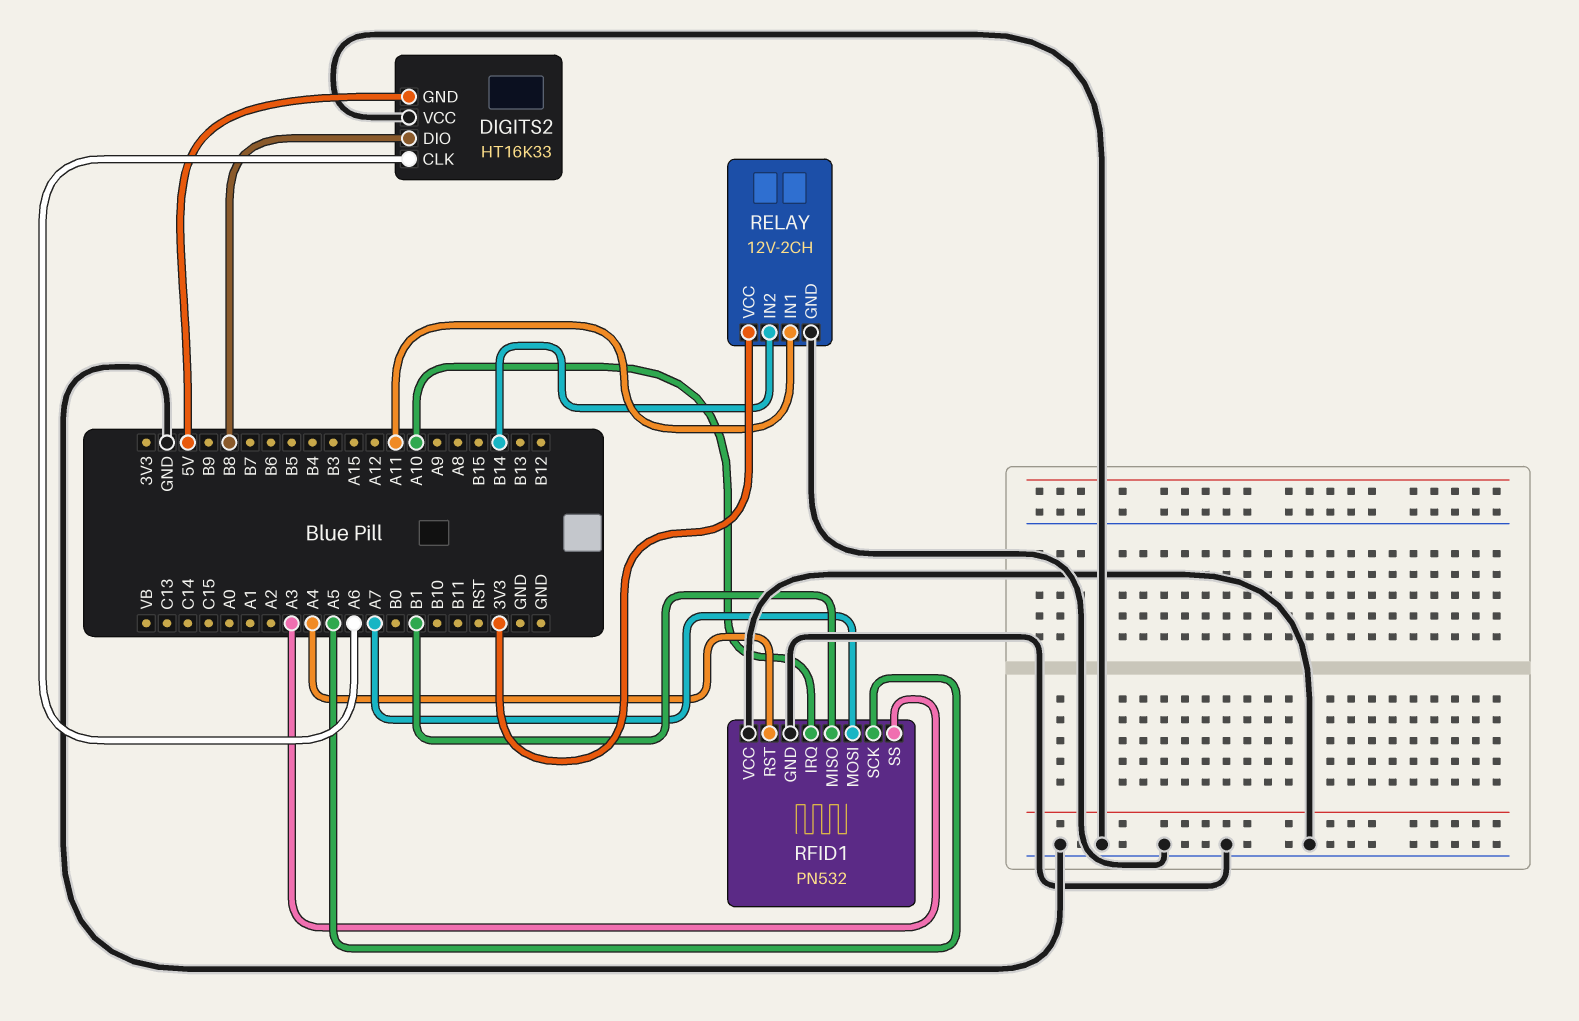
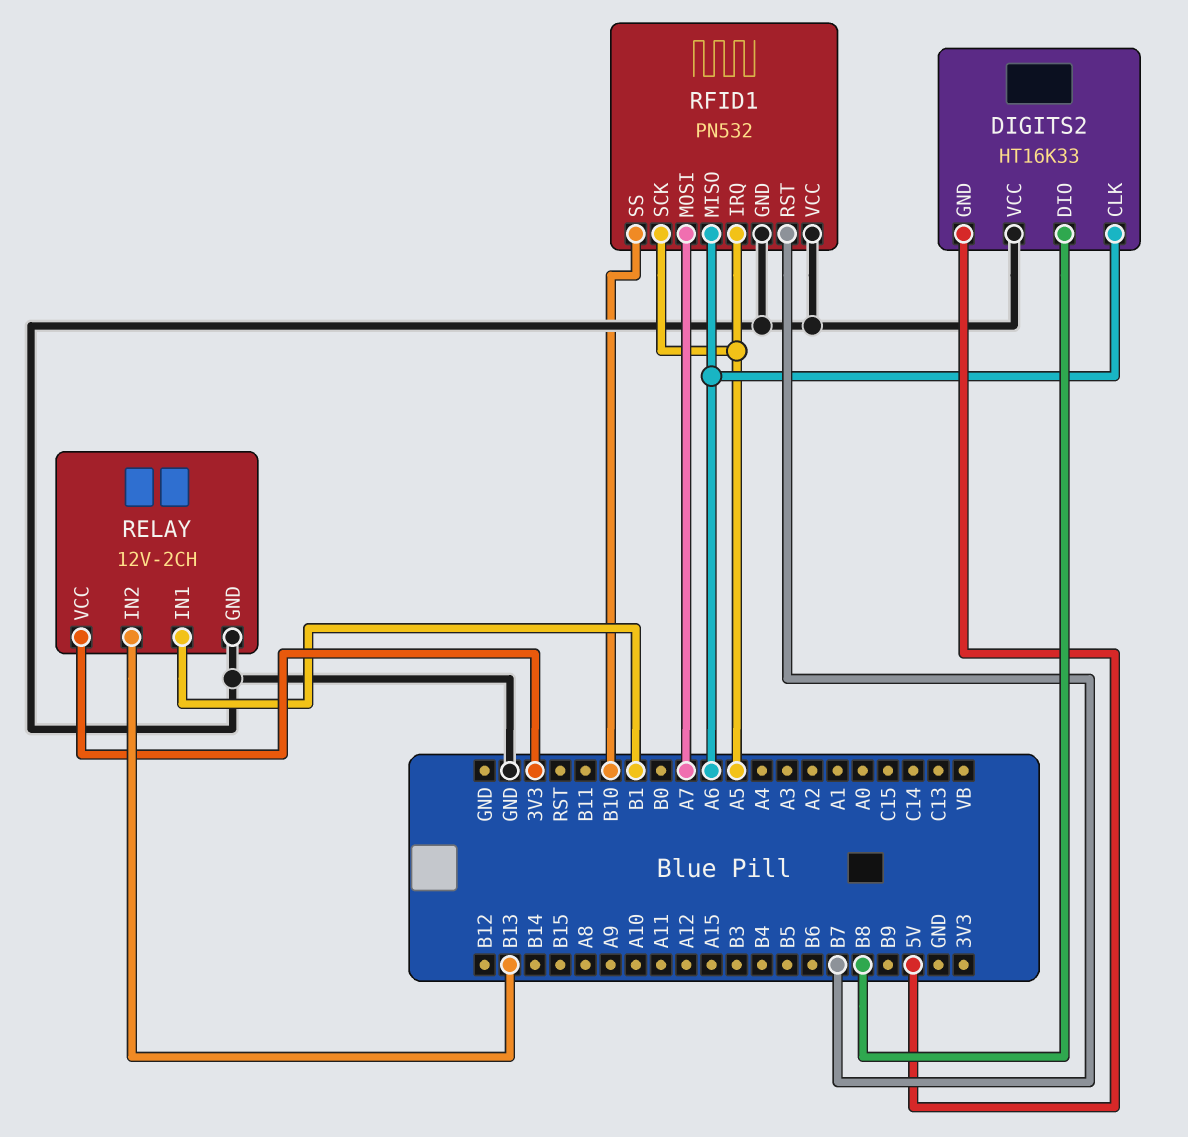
RELAY pin IN1: A11 -> B1
RELAY pin IN2: B14 -> B13
RFID1 pin IRQ: A10 -> A5
RFID1 pin MISO: B1 -> A6
RFID1 pin RST: A4 -> B7
RFID1 pin SS: A3 -> B10

